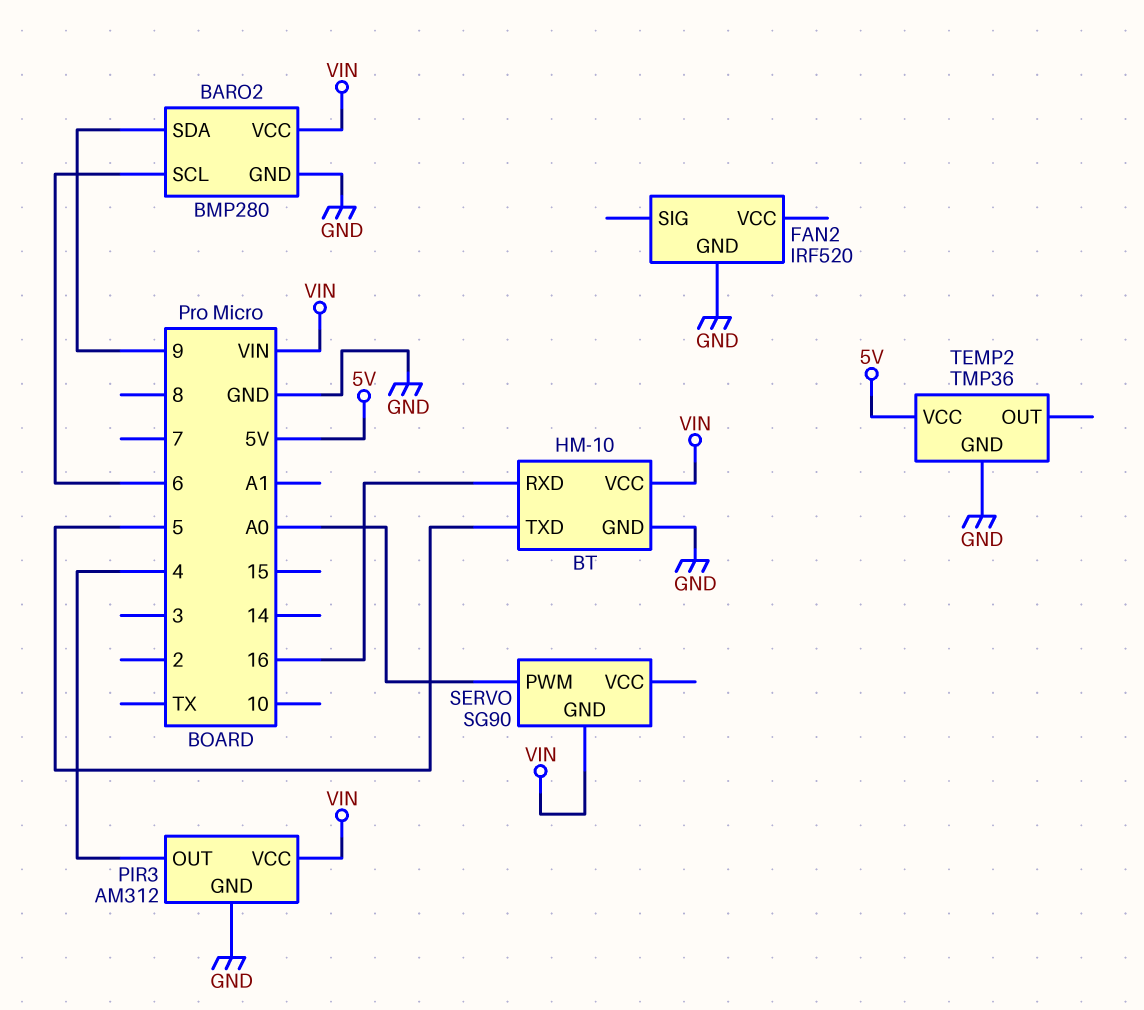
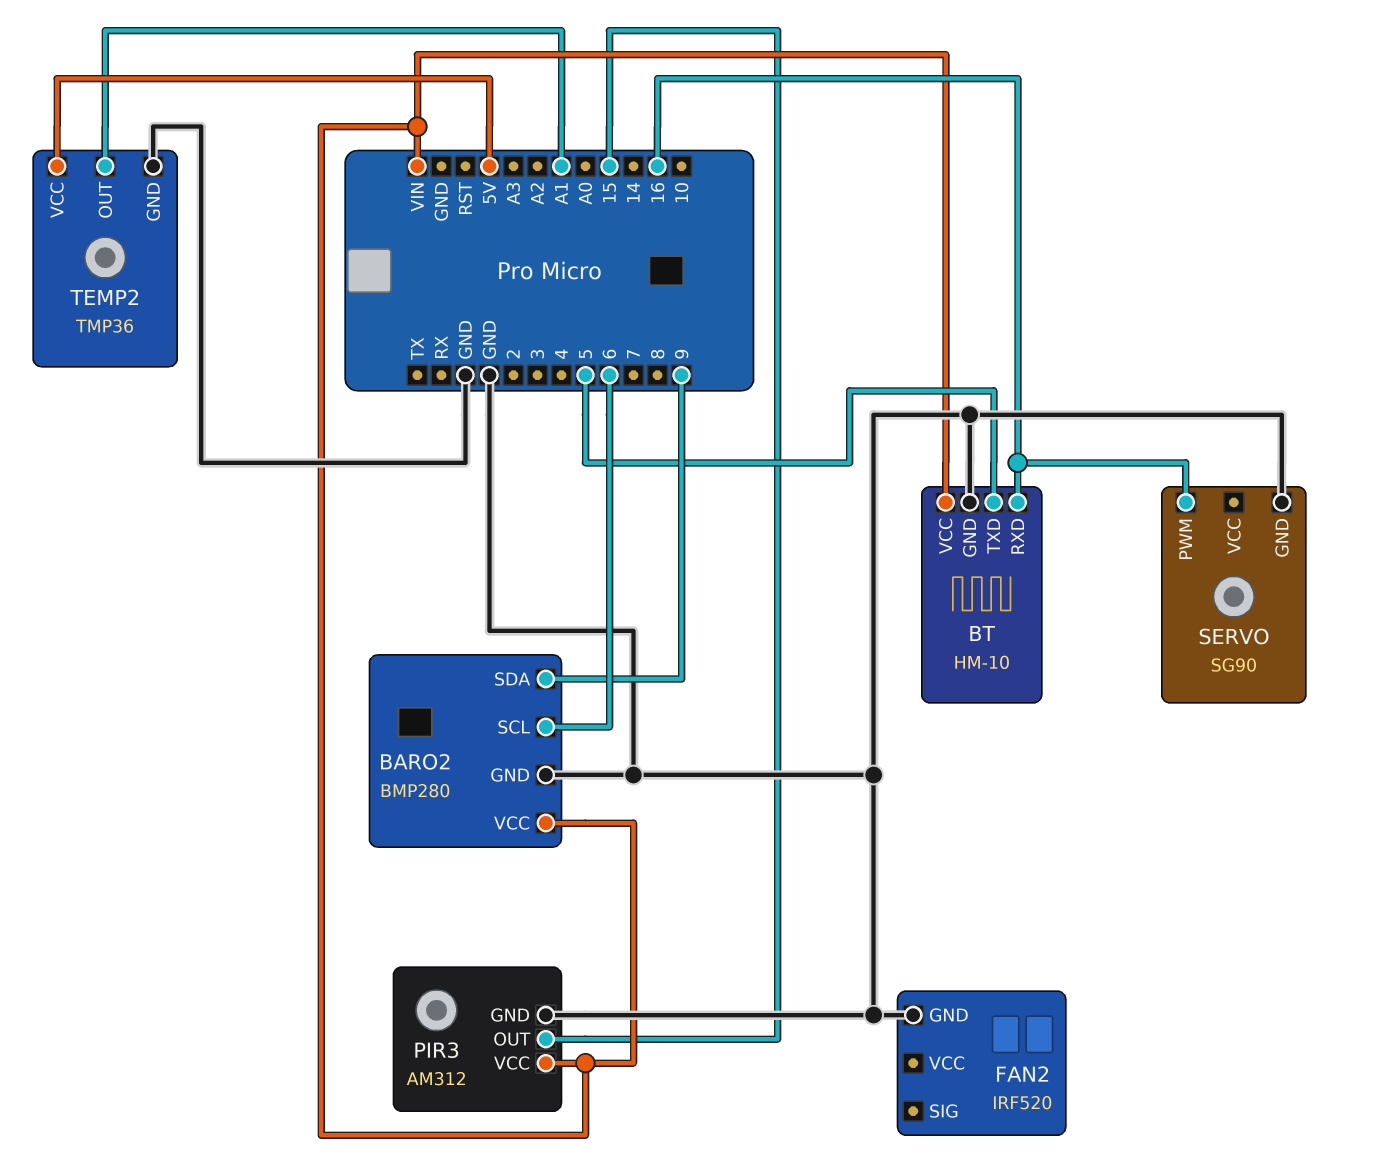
PIR3 pin OUT: 4 -> 15
SERVO pin GND: VIN -> GND
SERVO pin PWM: A0 -> 16
TEMP2 pin OUT: none -> A1

